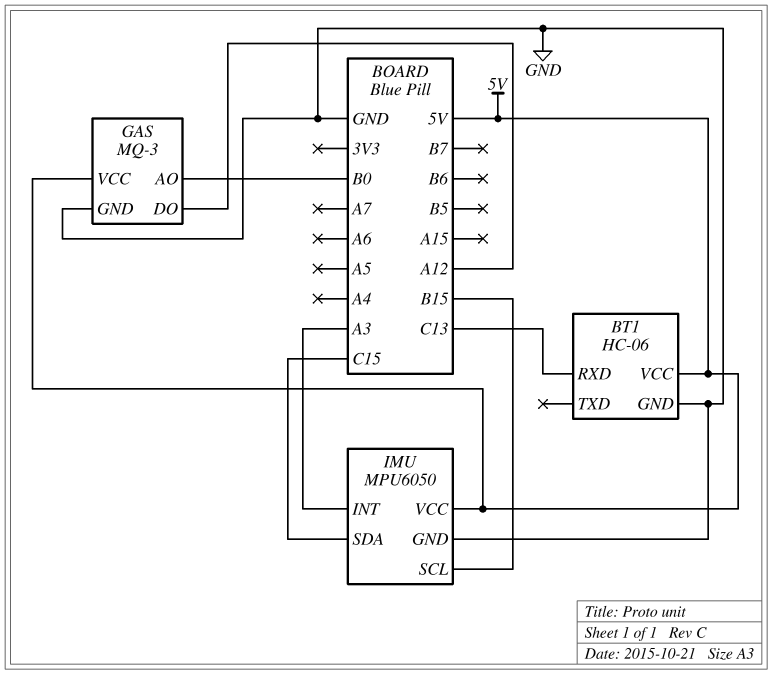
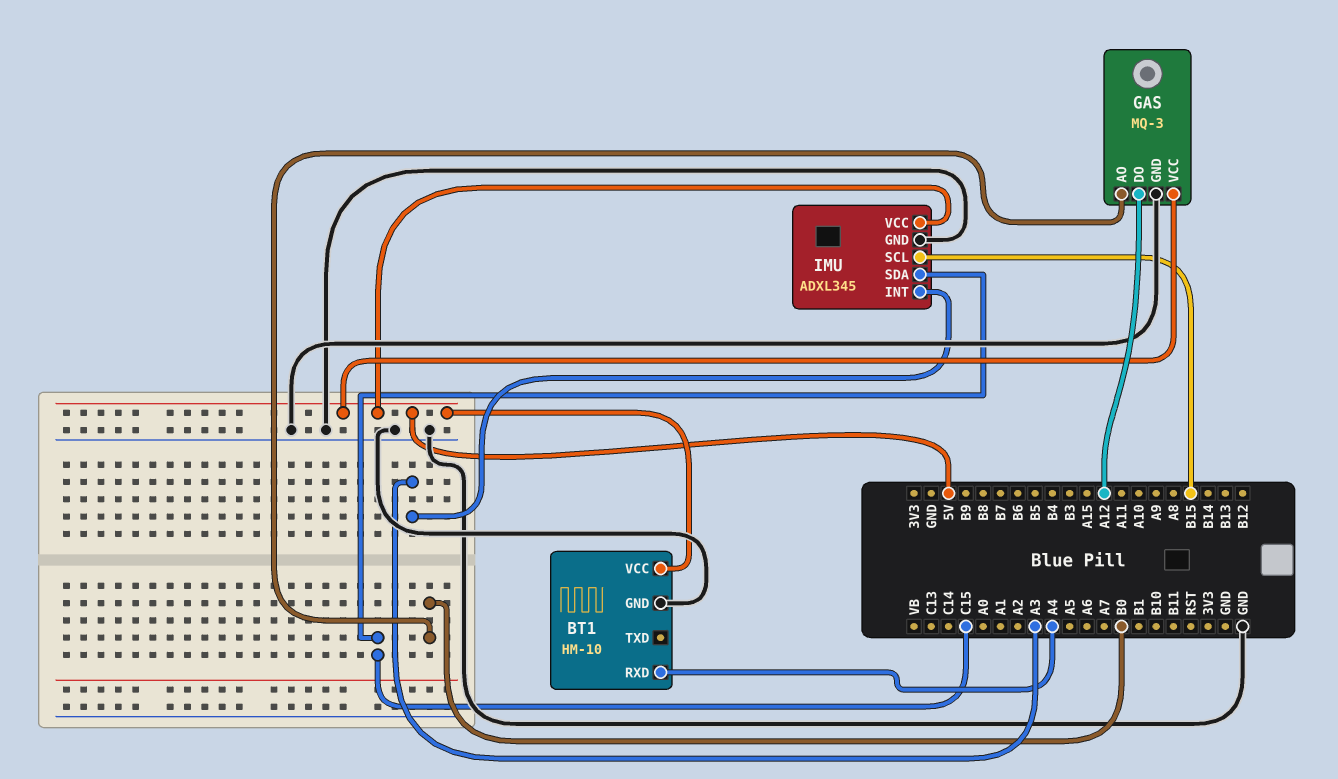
BT1: HC-06 -> HM-10
BT1 pin RXD: C13 -> A4
IMU: MPU6050 -> ADXL345

